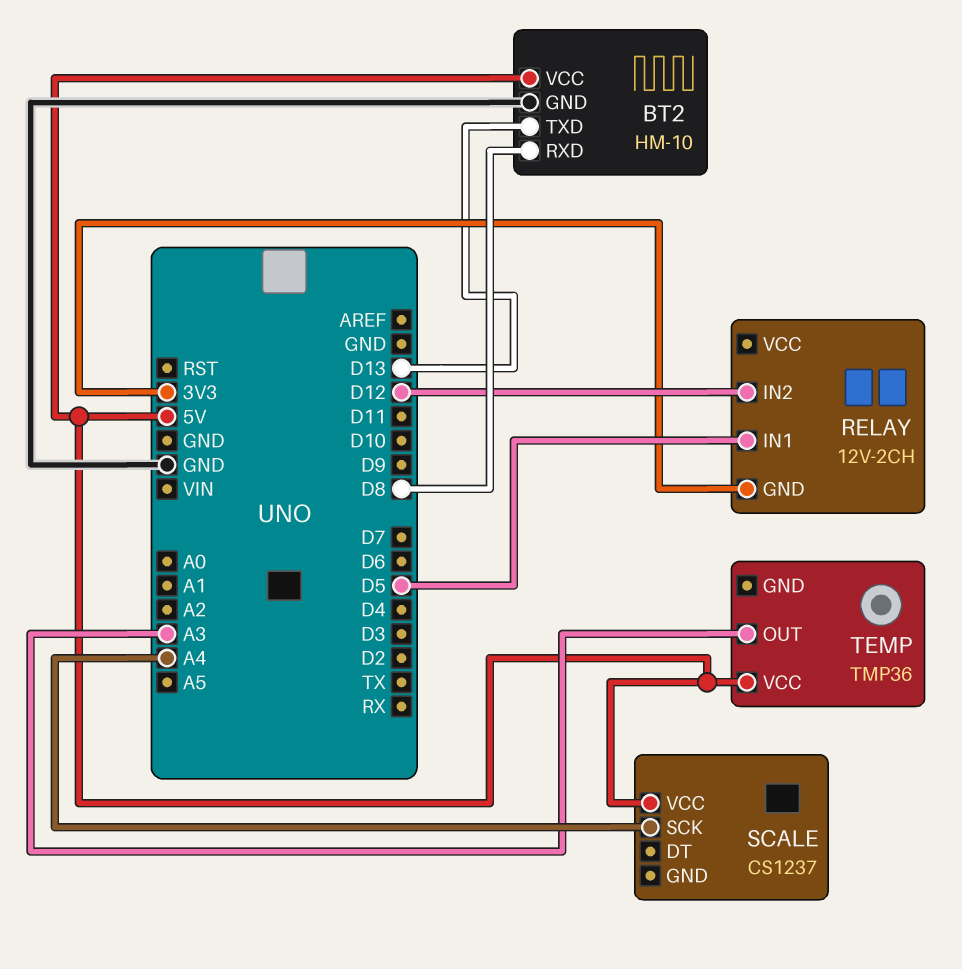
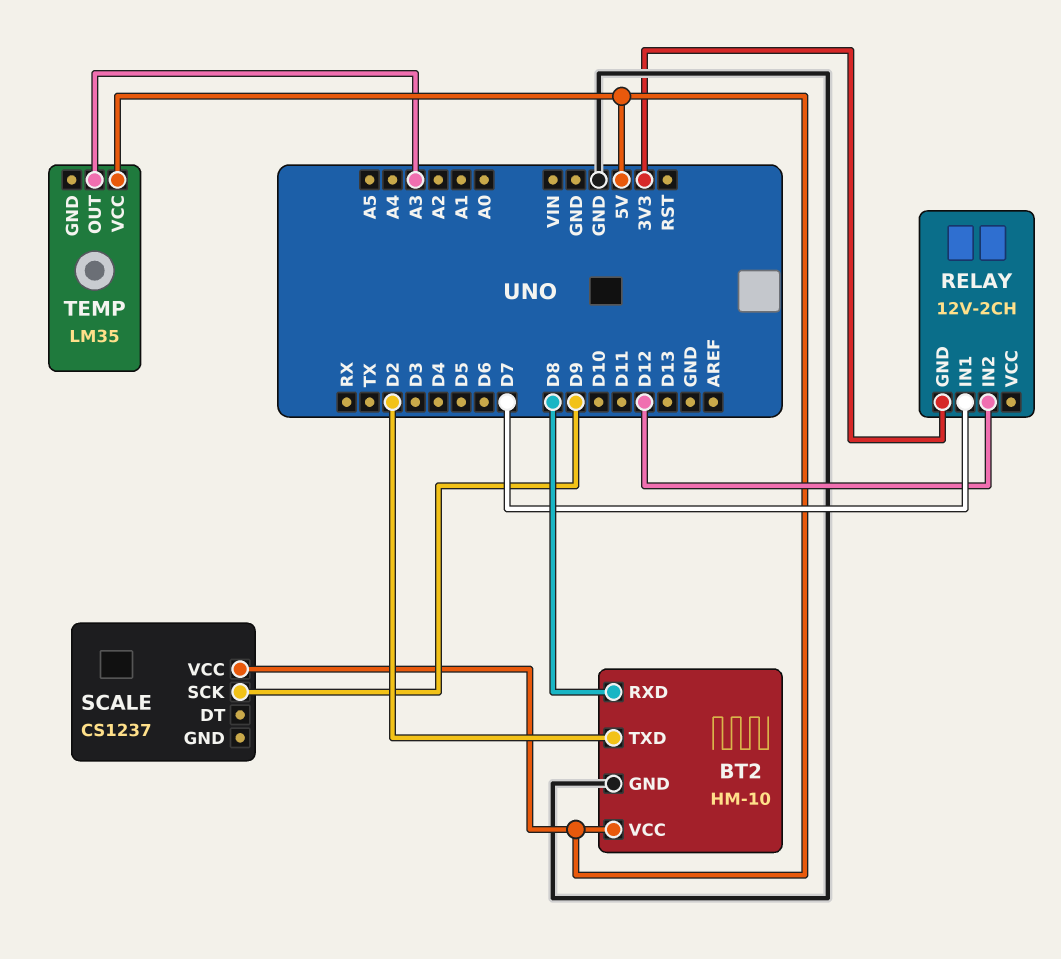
BT2 pin TXD: D13 -> D2
RELAY pin IN1: D5 -> D7
SCALE pin SCK: A4 -> D9
TEMP: TMP36 -> LM35

